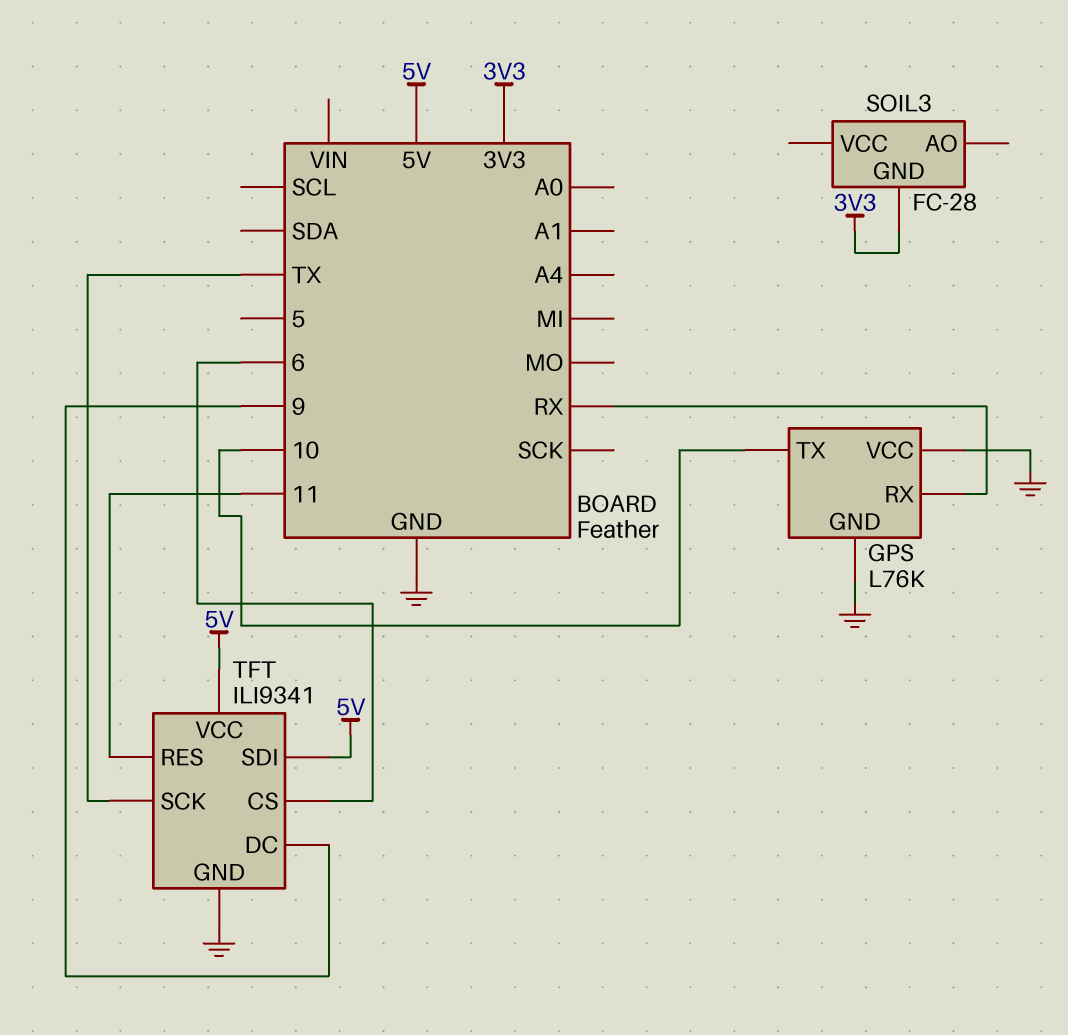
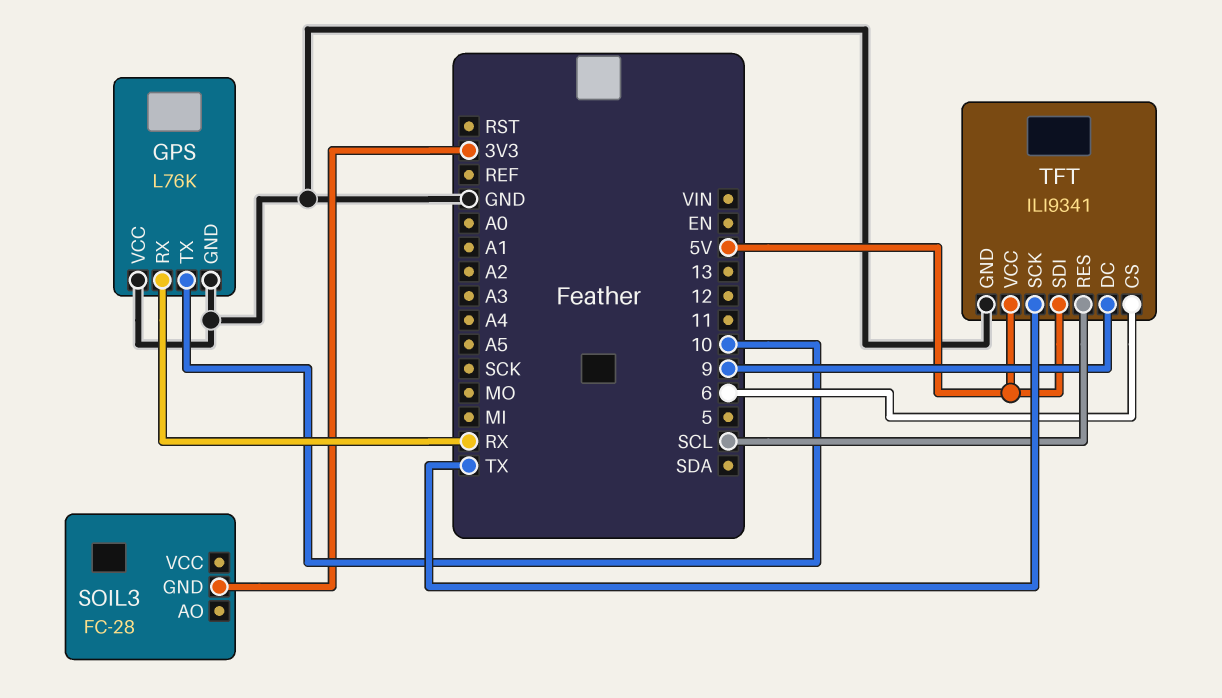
TFT pin RES: 11 -> SCL

